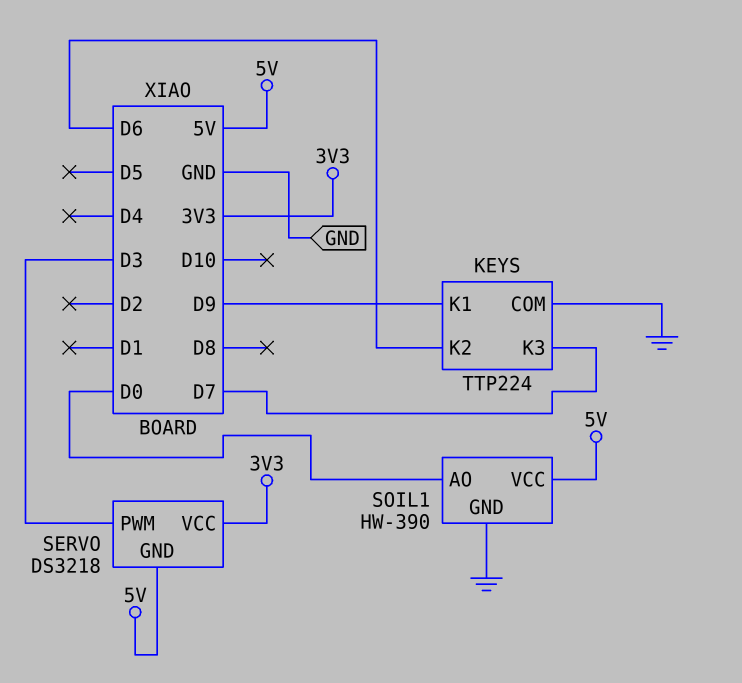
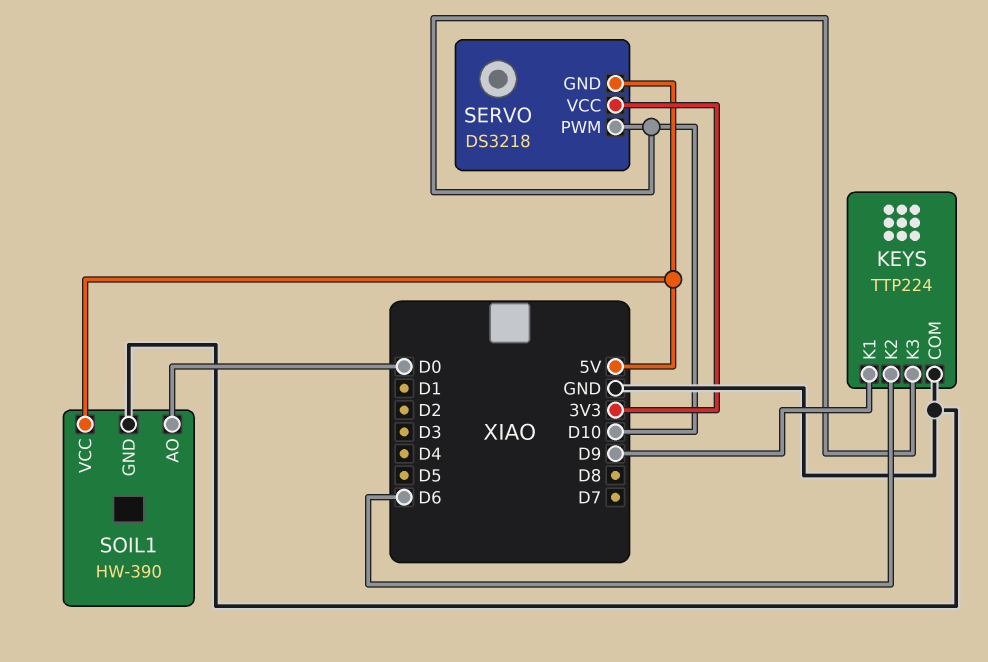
KEYS pin K3: D7 -> D10
SERVO pin PWM: D3 -> D10

